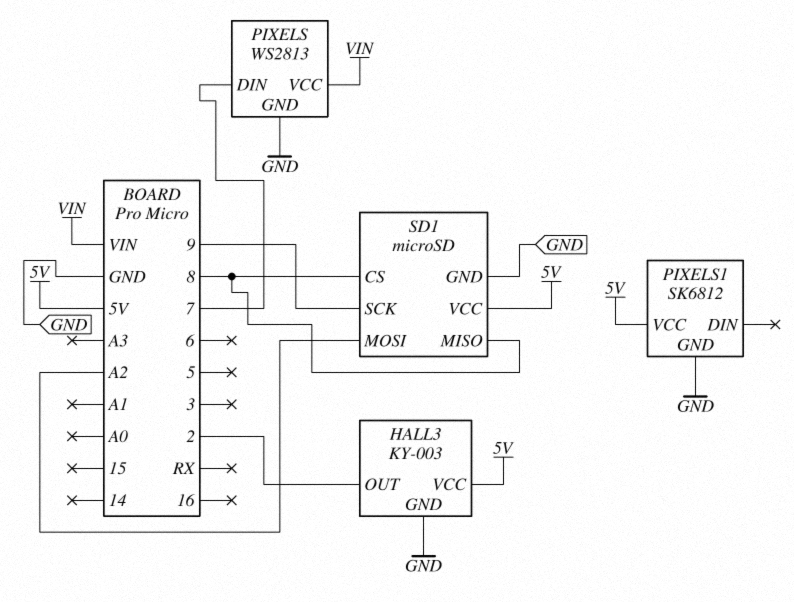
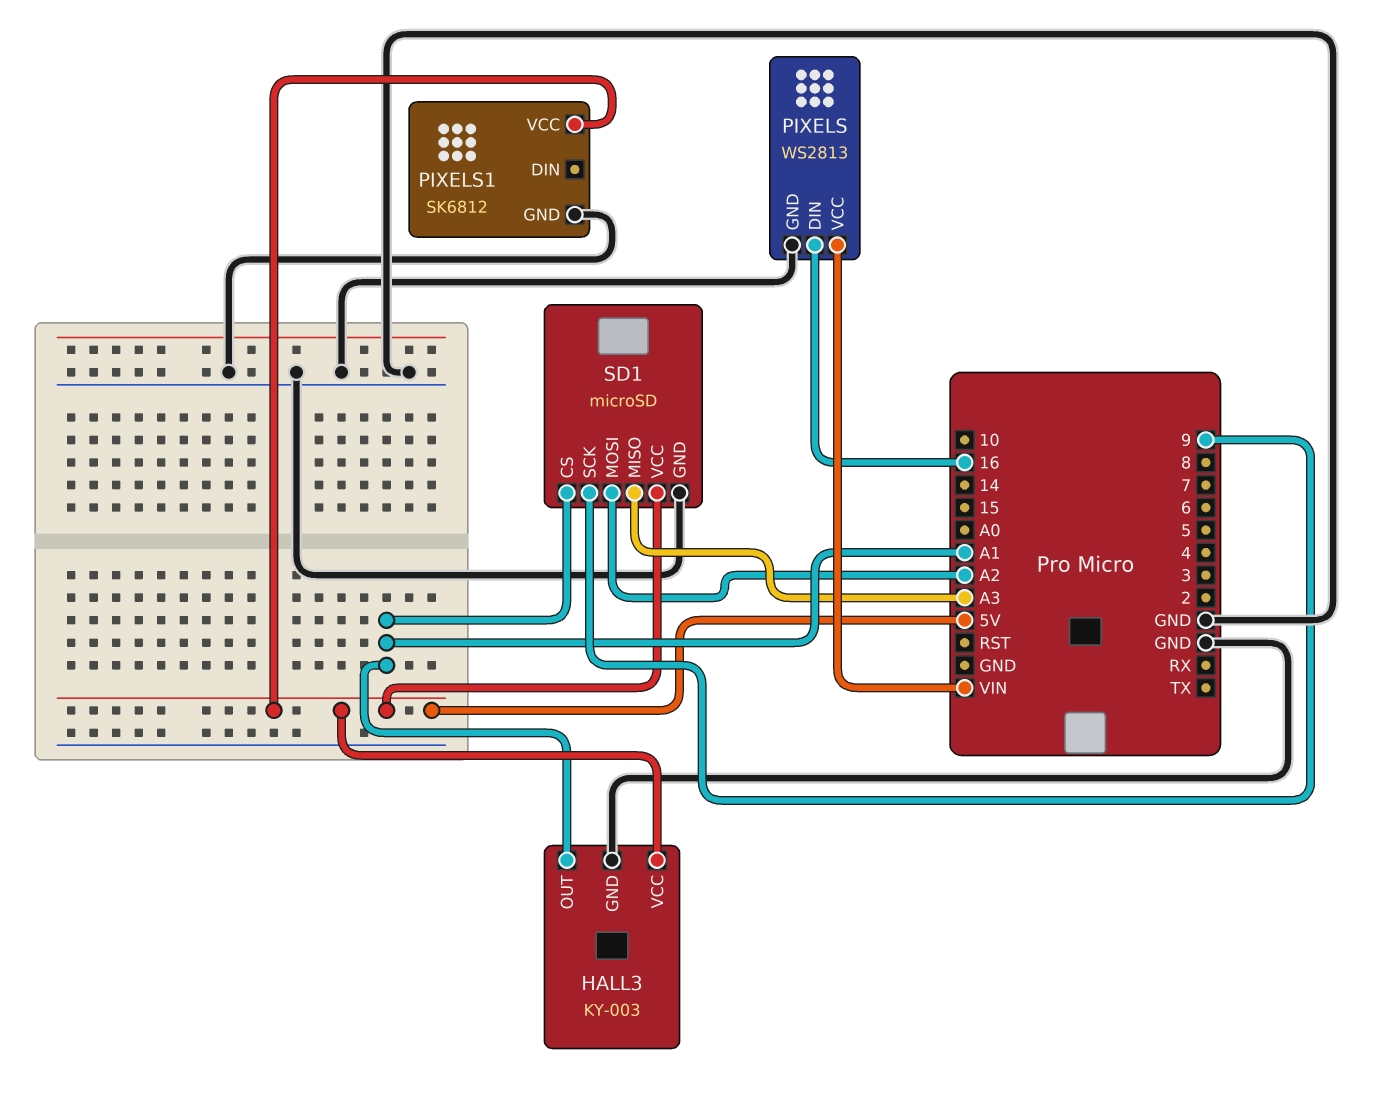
HALL3 pin OUT: 2 -> A1
PIXELS pin DIN: 7 -> 16
SD1 pin CS: 8 -> A1
SD1 pin MISO: 8 -> A3

